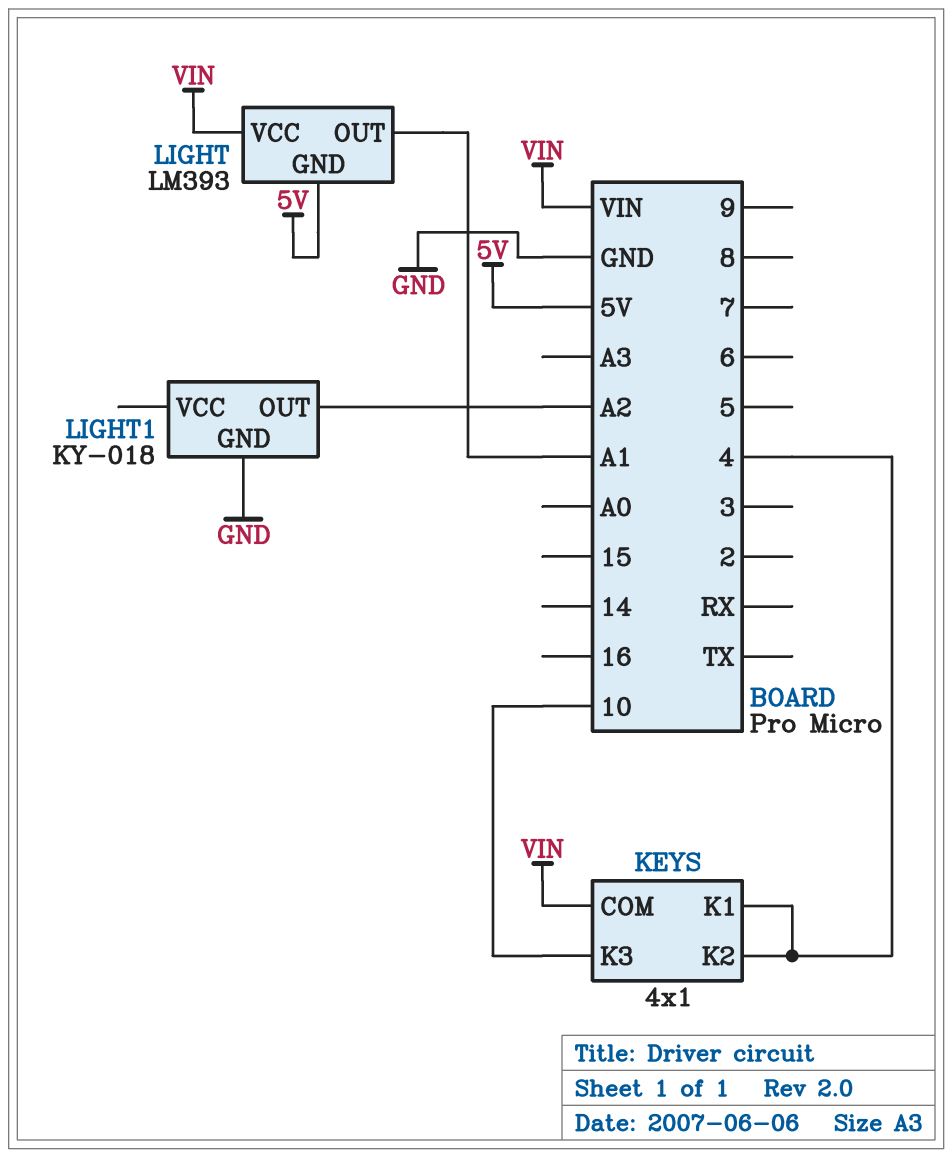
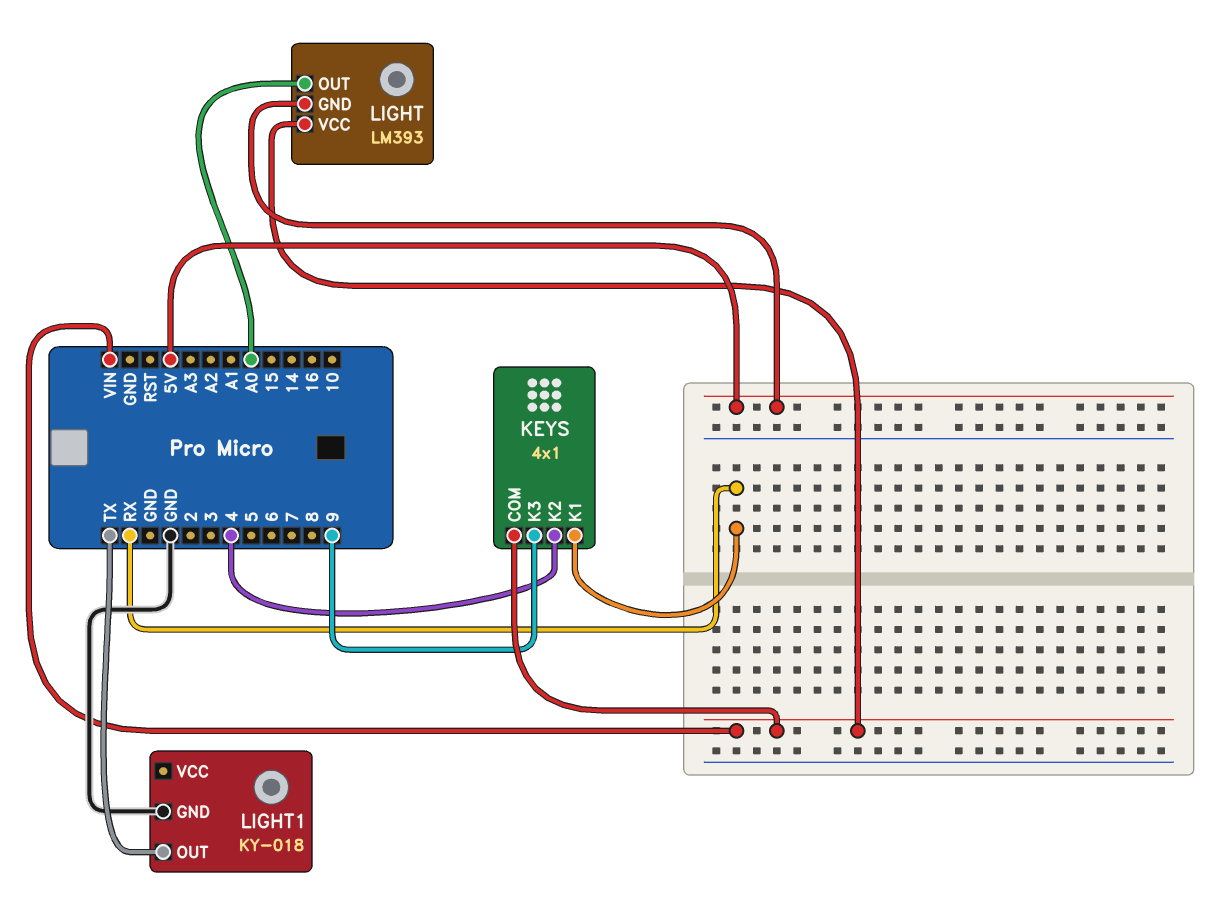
KEYS pin K1: 4 -> RX
KEYS pin K3: 10 -> 9
LIGHT pin OUT: A1 -> A0
LIGHT1 pin OUT: A2 -> TX

